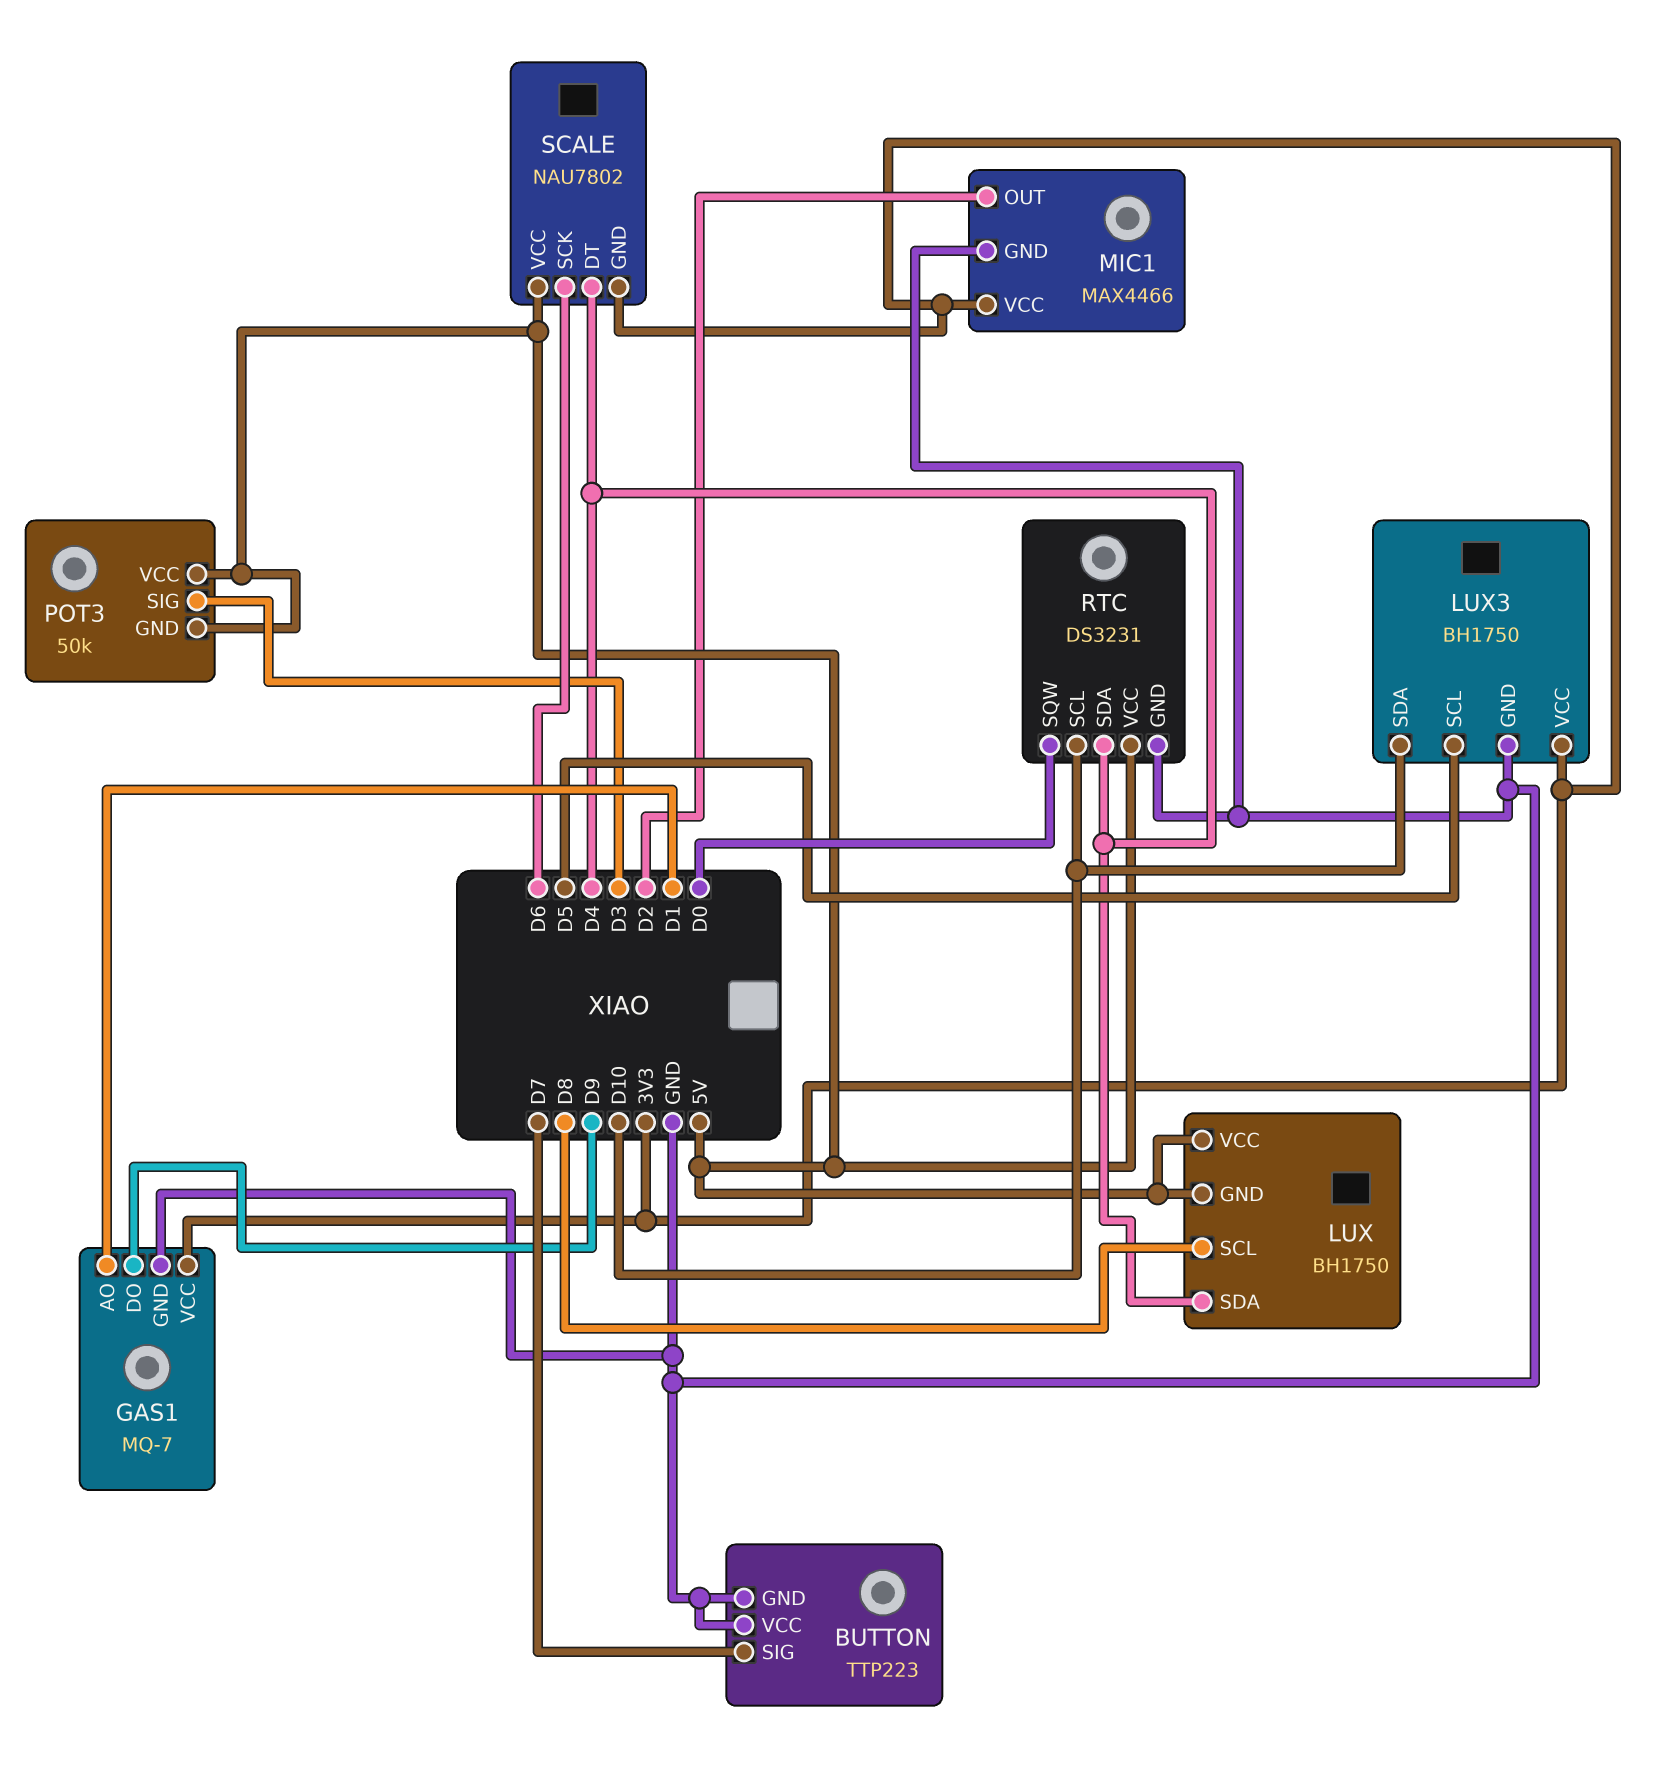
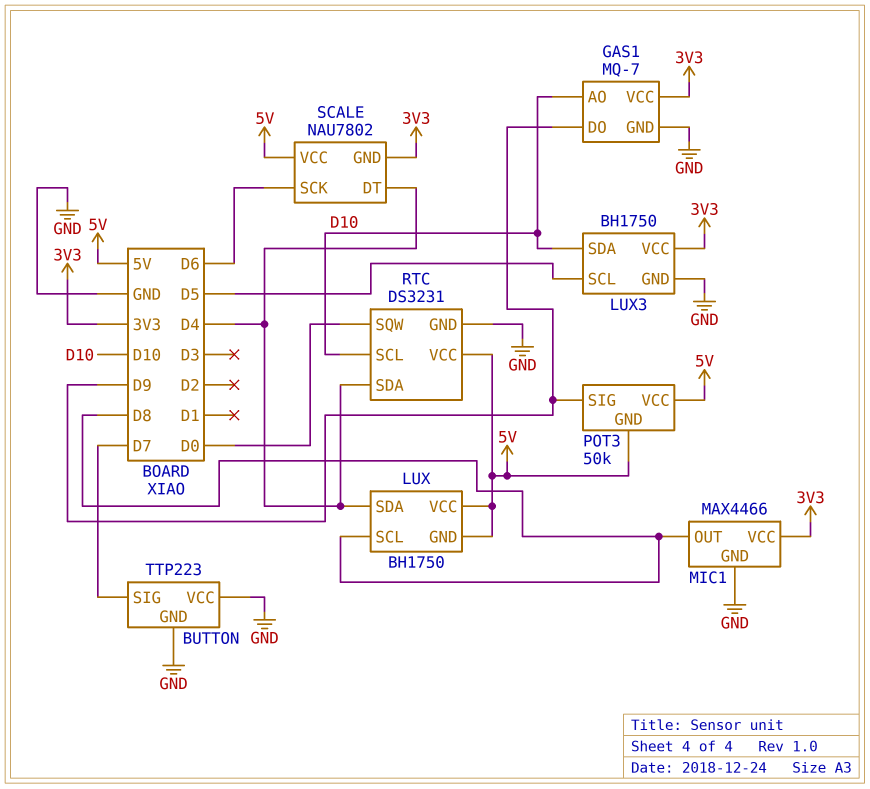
GAS1 pin AO: D1 -> D10
MIC1 pin OUT: D2 -> D8
POT3 pin SIG: D3 -> D9

